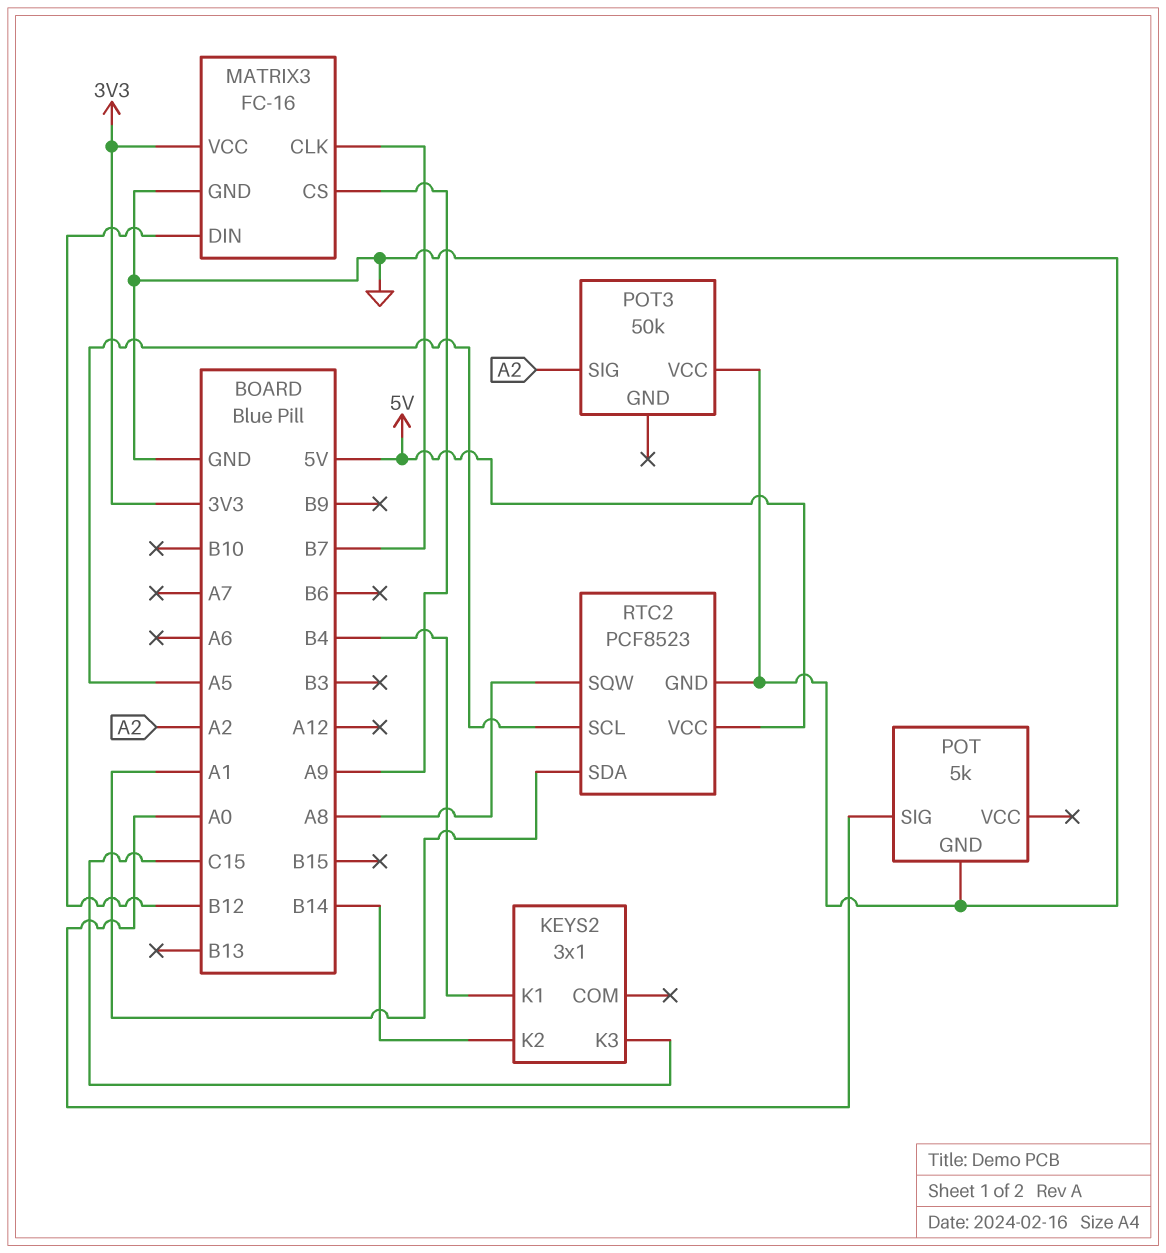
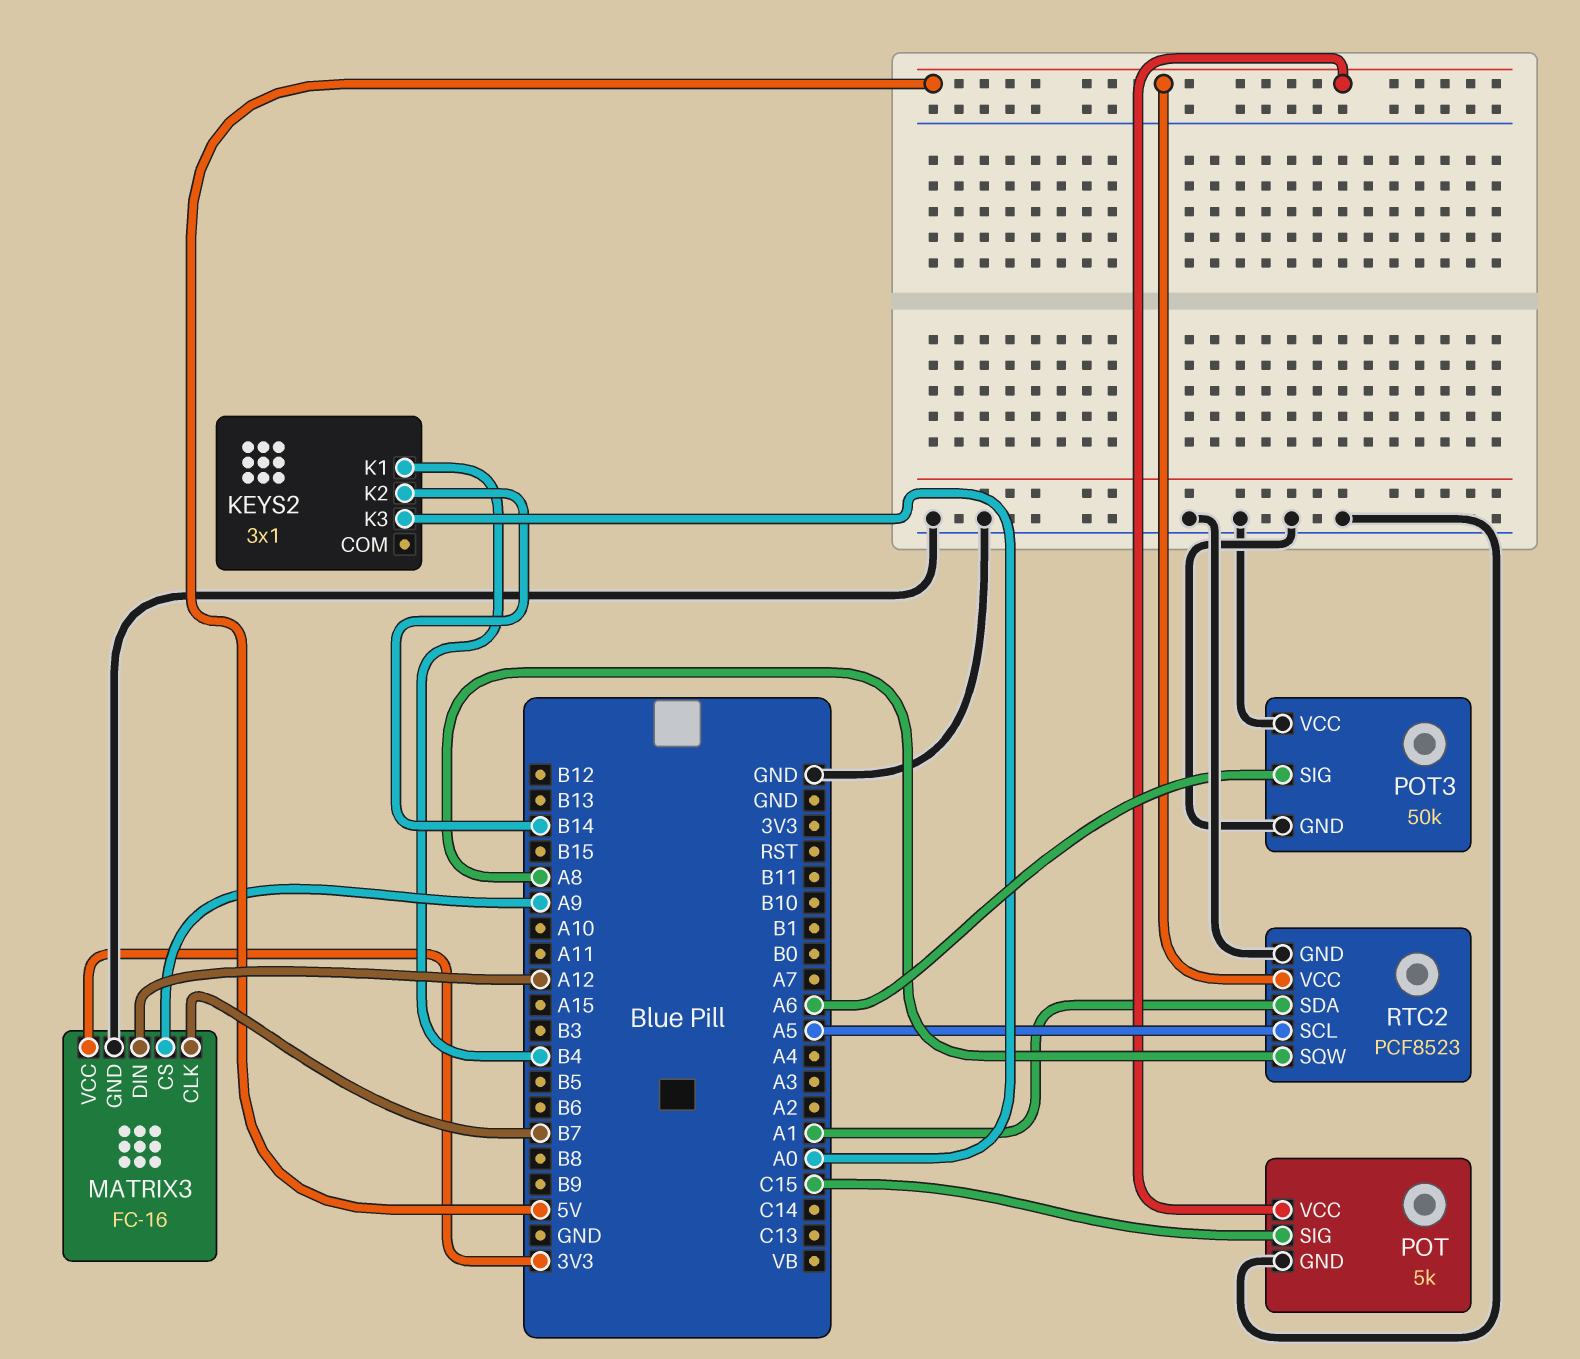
KEYS2 pin K3: C15 -> A0
MATRIX3 pin DIN: B12 -> A12
POT pin SIG: A0 -> C15
POT pin VCC: none -> 5V
POT3 pin GND: none -> GND
POT3 pin SIG: A2 -> A6

